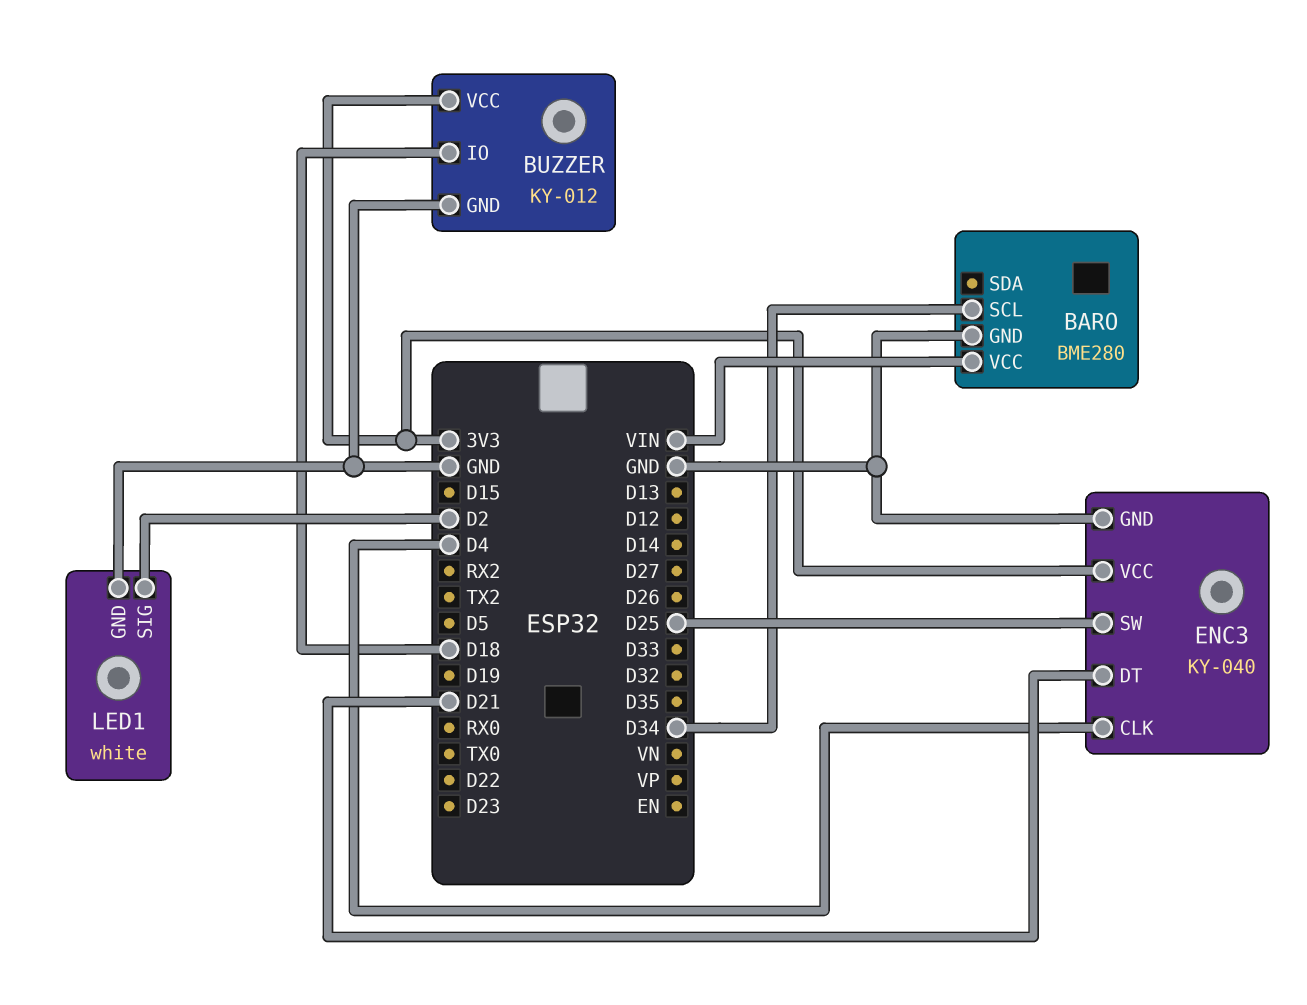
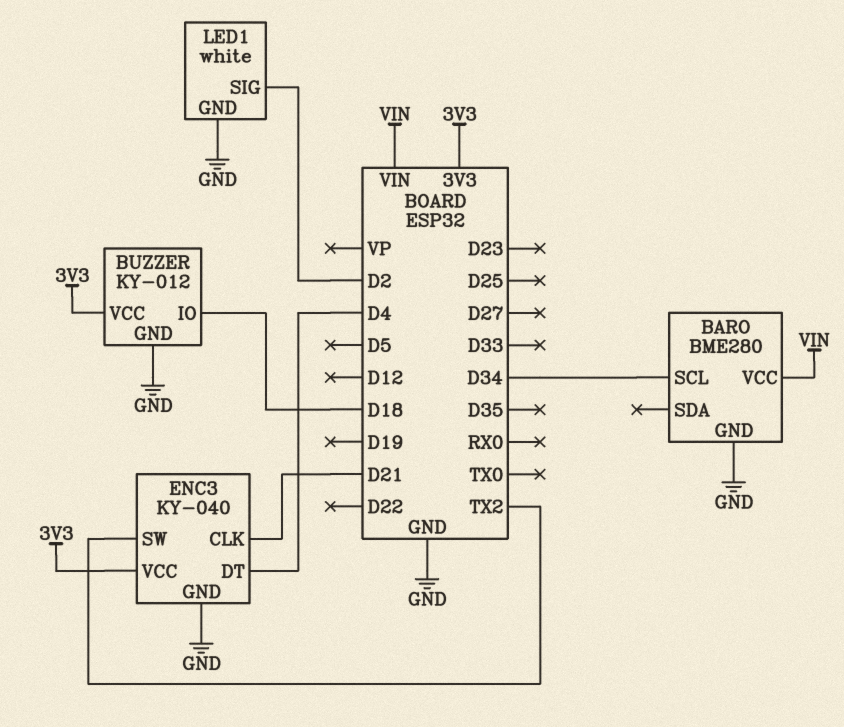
ENC3 pin CLK: D4 -> D21
ENC3 pin DT: D21 -> D4
ENC3 pin SW: D25 -> TX2

